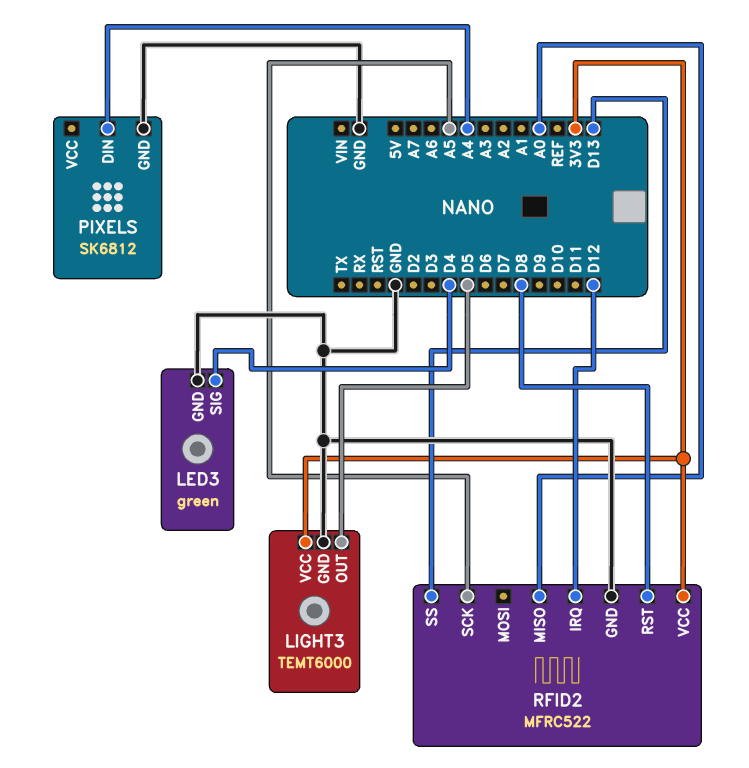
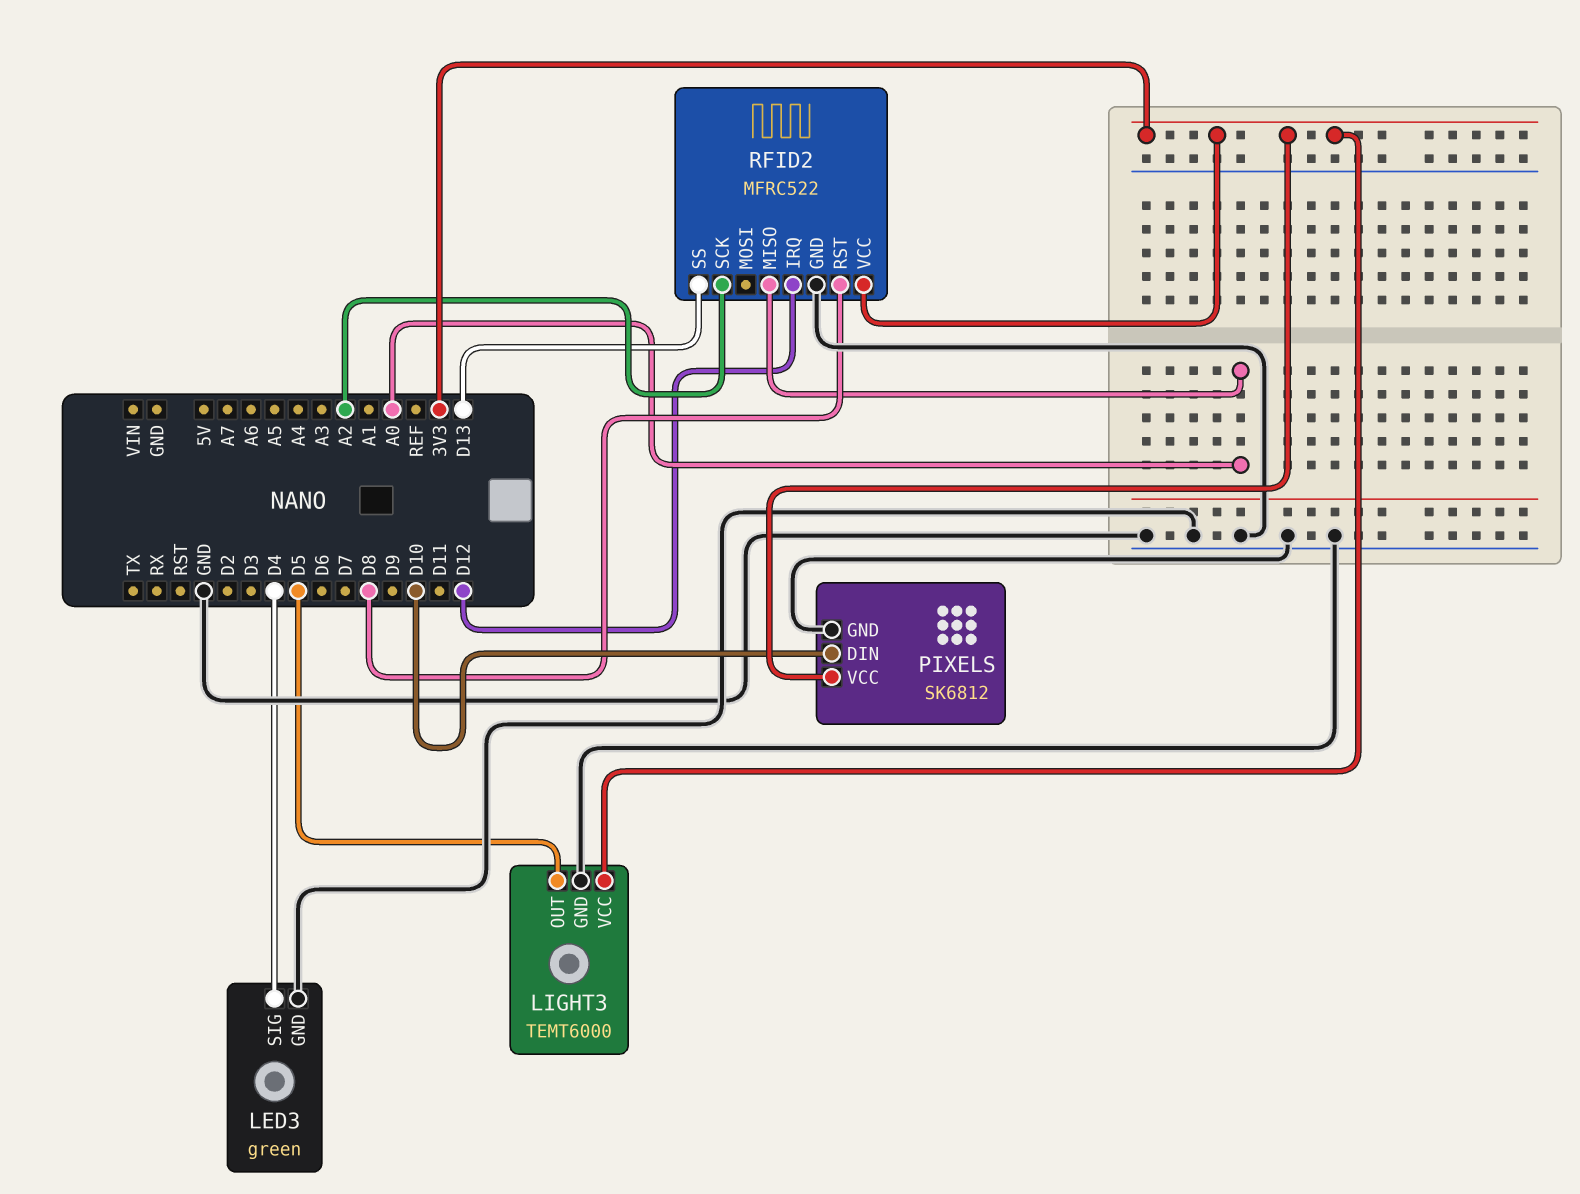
PIXELS pin DIN: A4 -> D10
PIXELS pin VCC: none -> 3V3
RFID2 pin SCK: A5 -> A2

